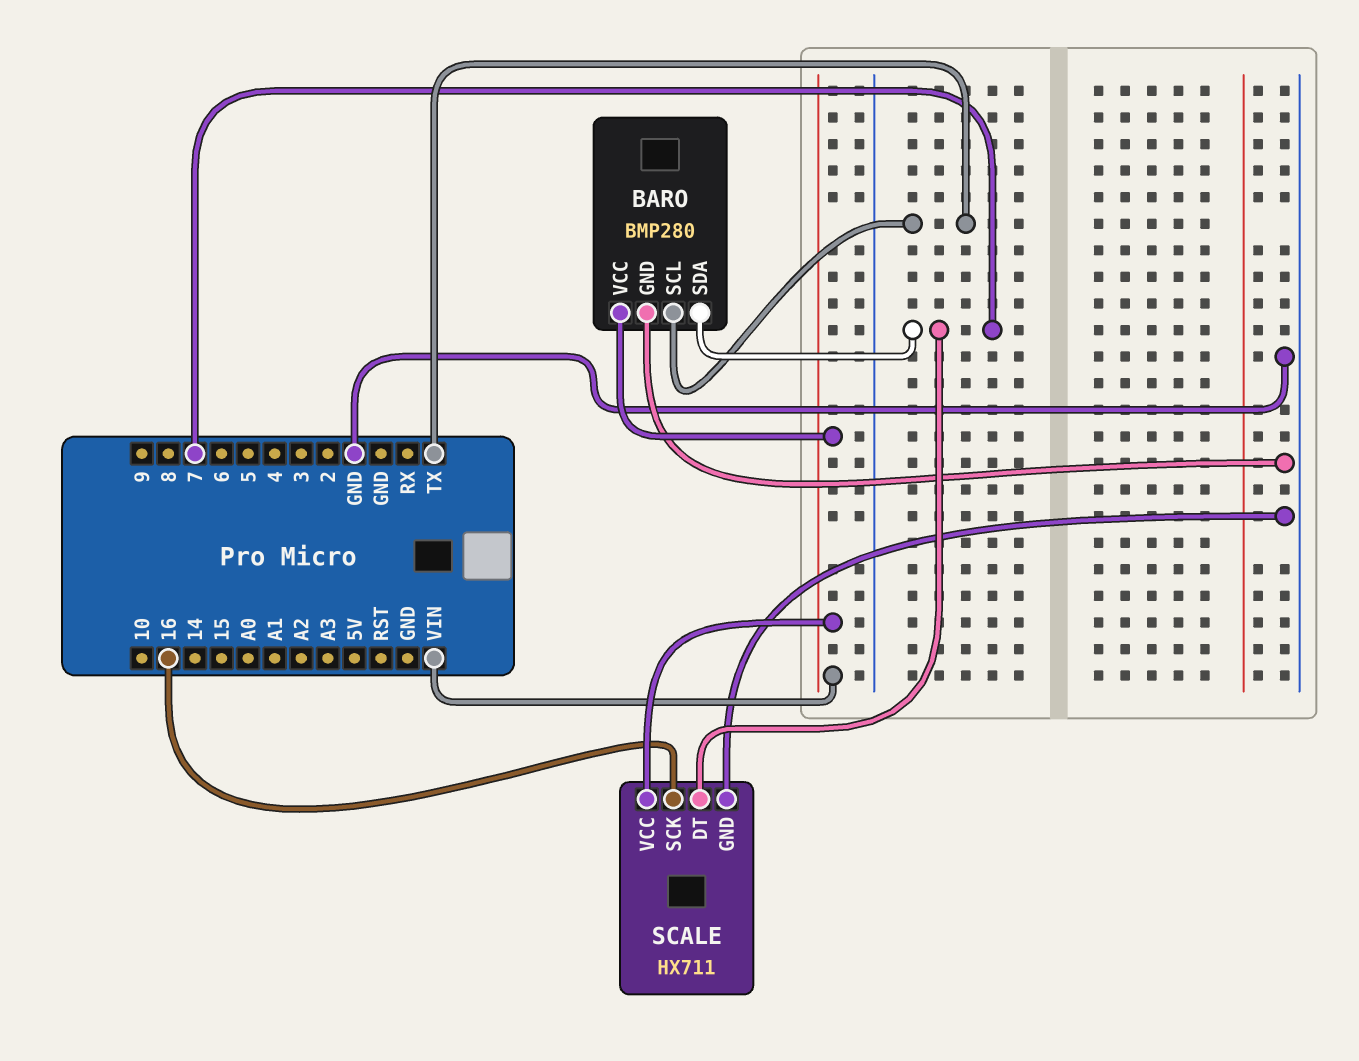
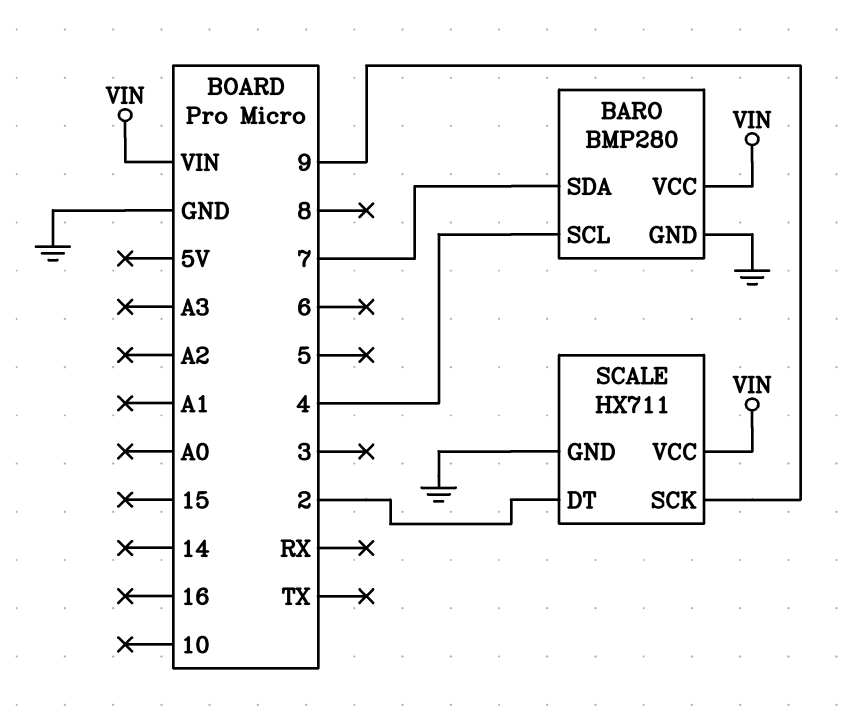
BARO pin SCL: TX -> 4
SCALE pin DT: 7 -> 2
SCALE pin SCK: 16 -> 9

